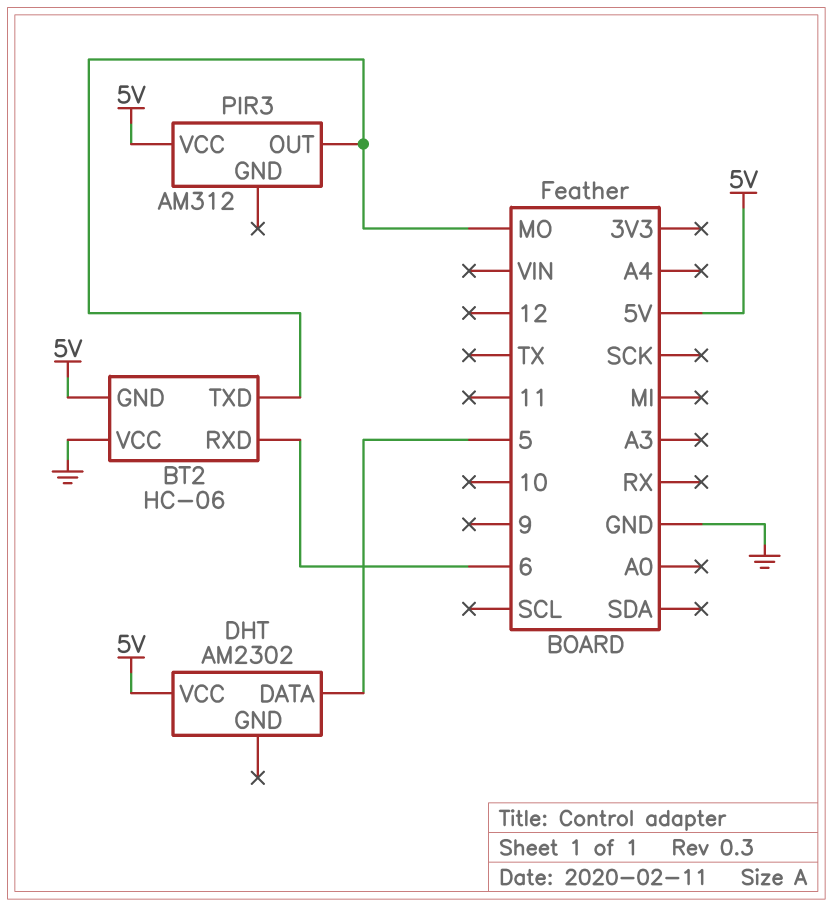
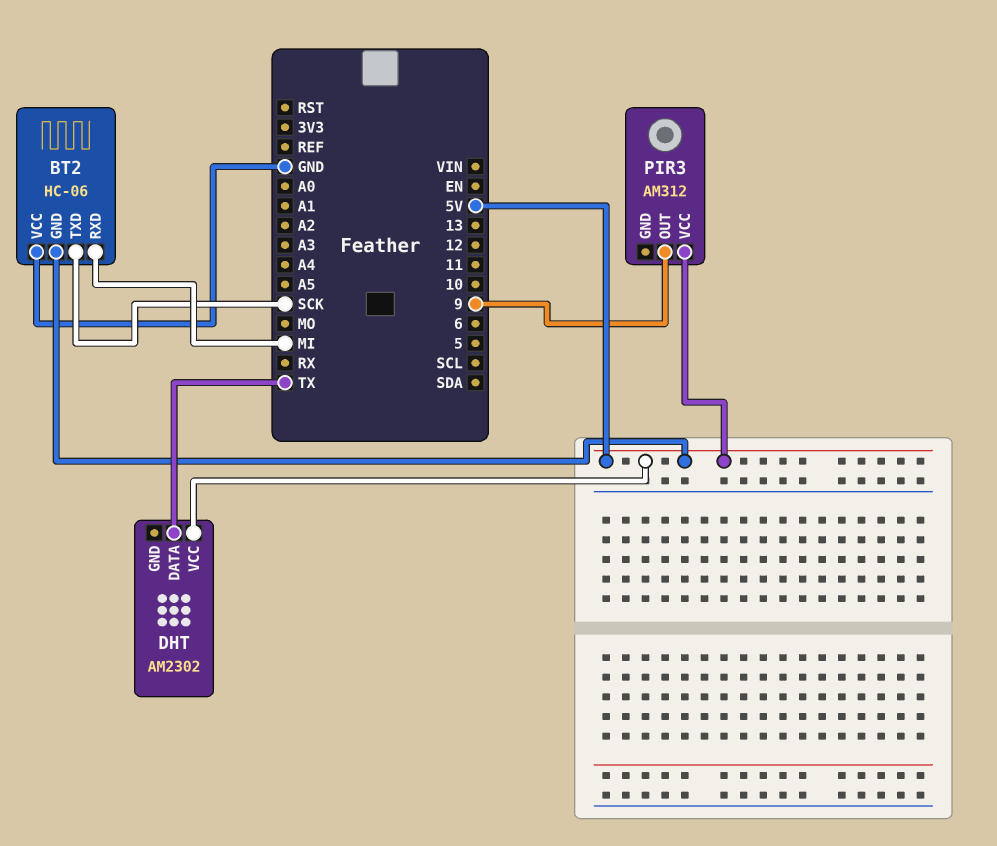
BT2 pin RXD: 6 -> MI
BT2 pin TXD: MO -> SCK
DHT pin DATA: 5 -> TX
PIR3 pin OUT: MO -> 9

